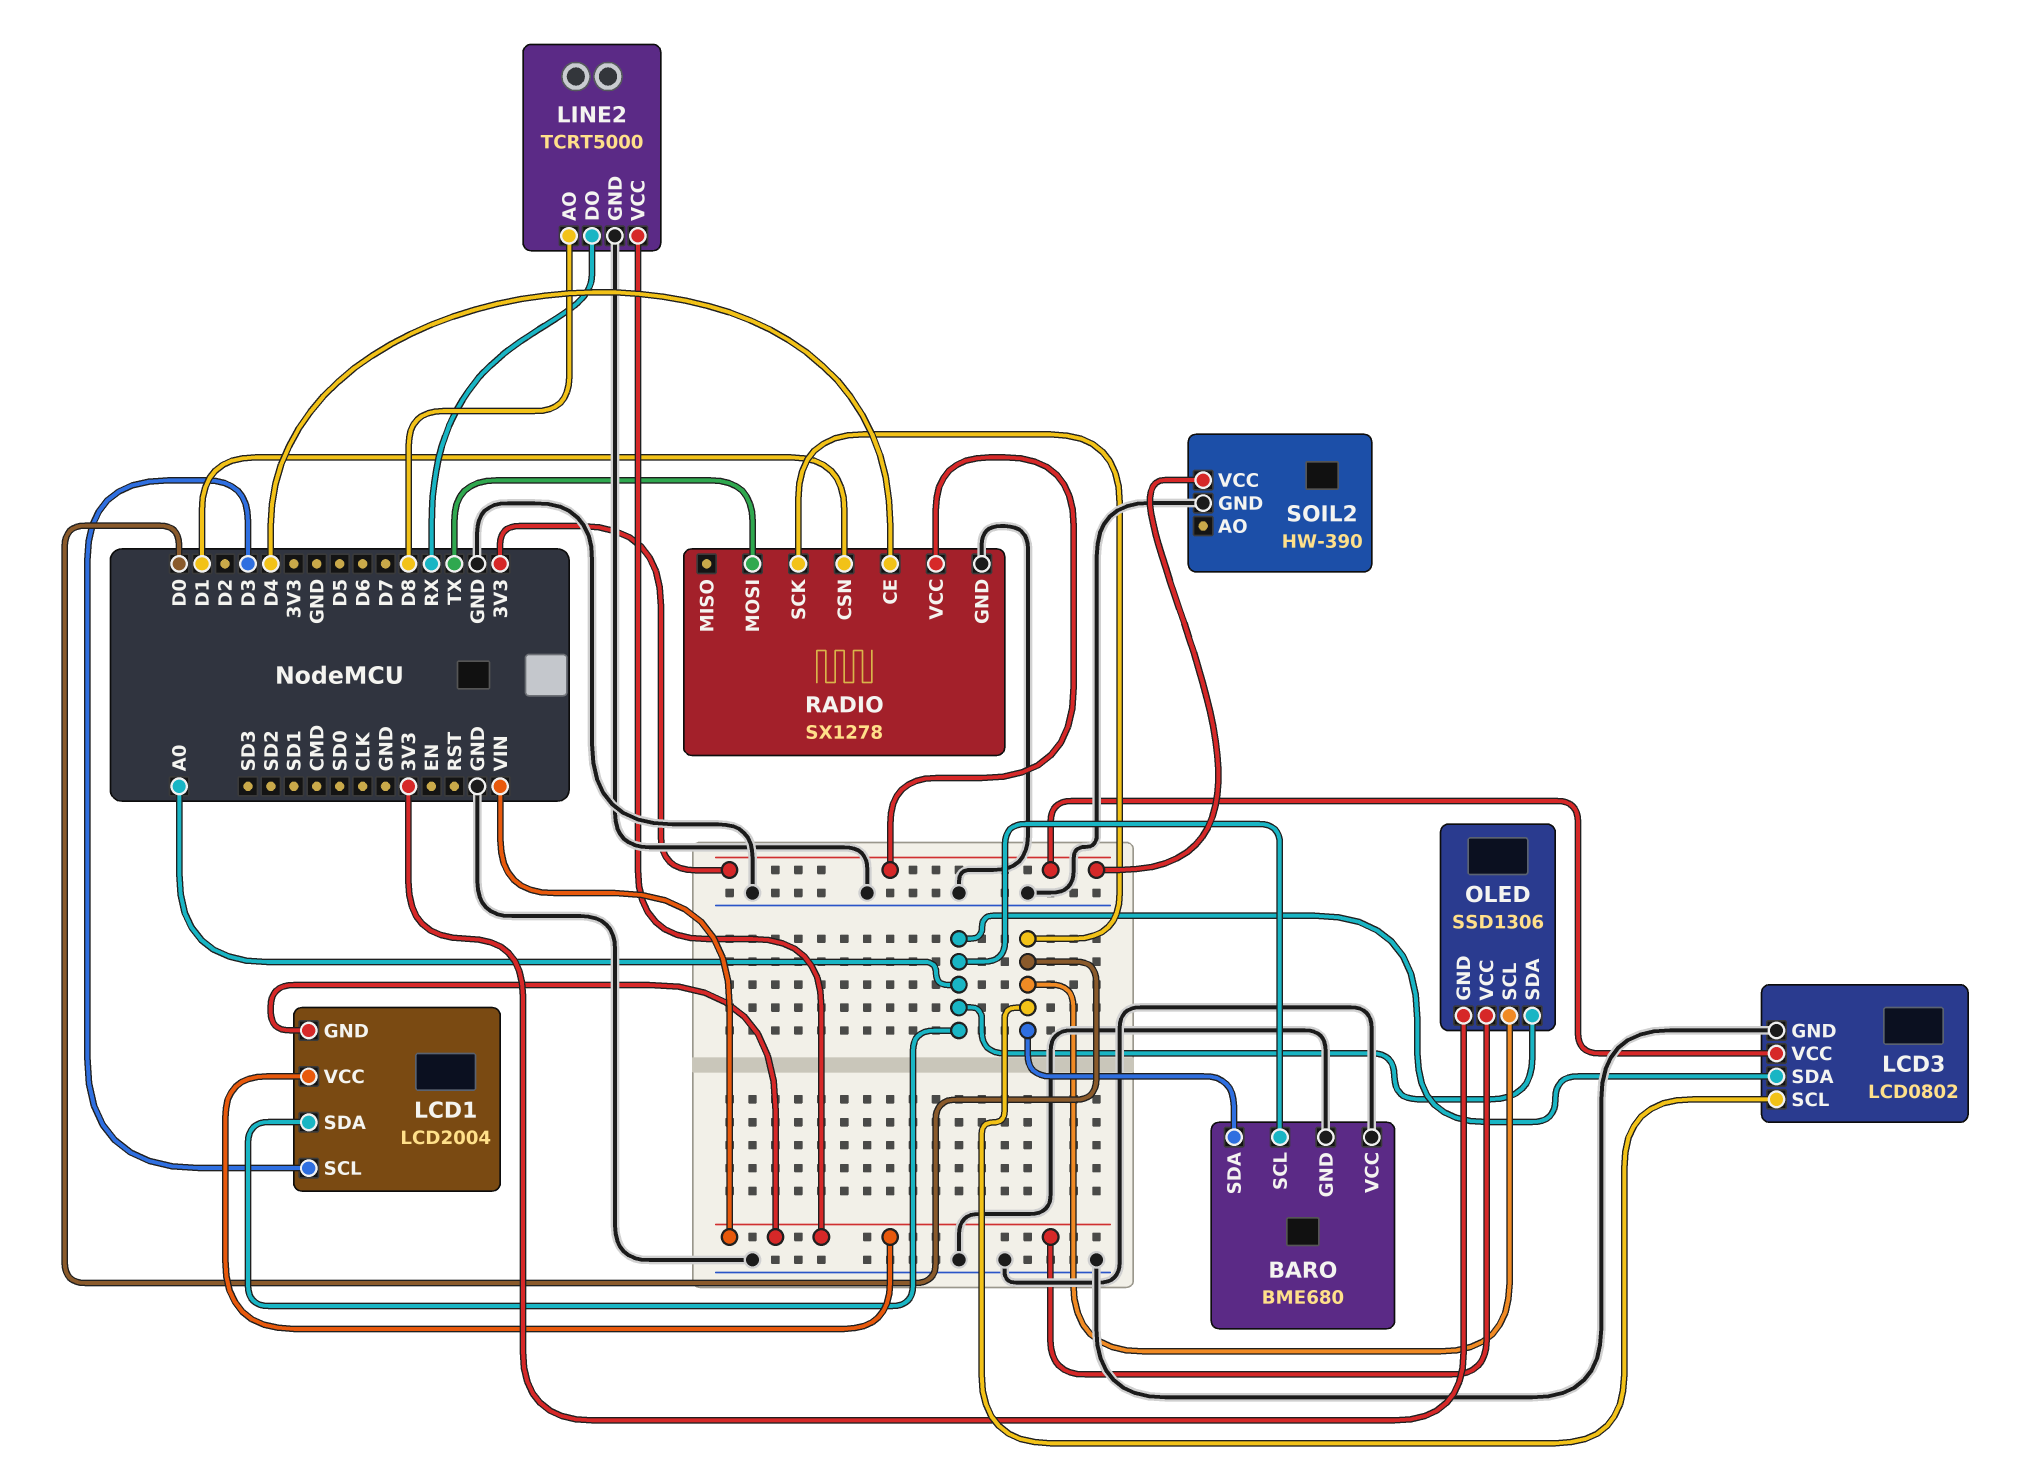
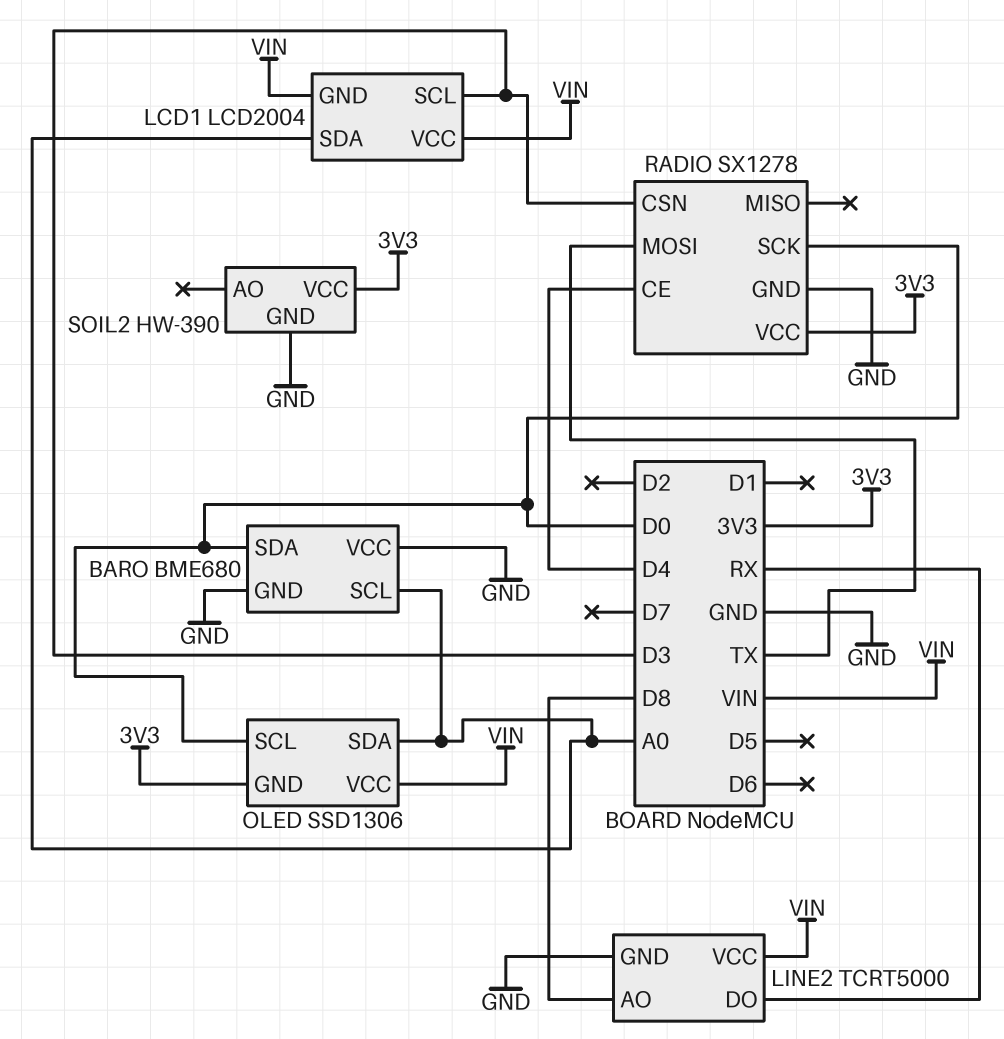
LCD3: LCD0802 -> none
LCD3 pin GND: GND -> none
LCD3 pin SCL: D0 -> none
LCD3 pin SDA: A0 -> none
LCD3 pin VCC: 3V3 -> none
RADIO pin CSN: D1 -> D3

